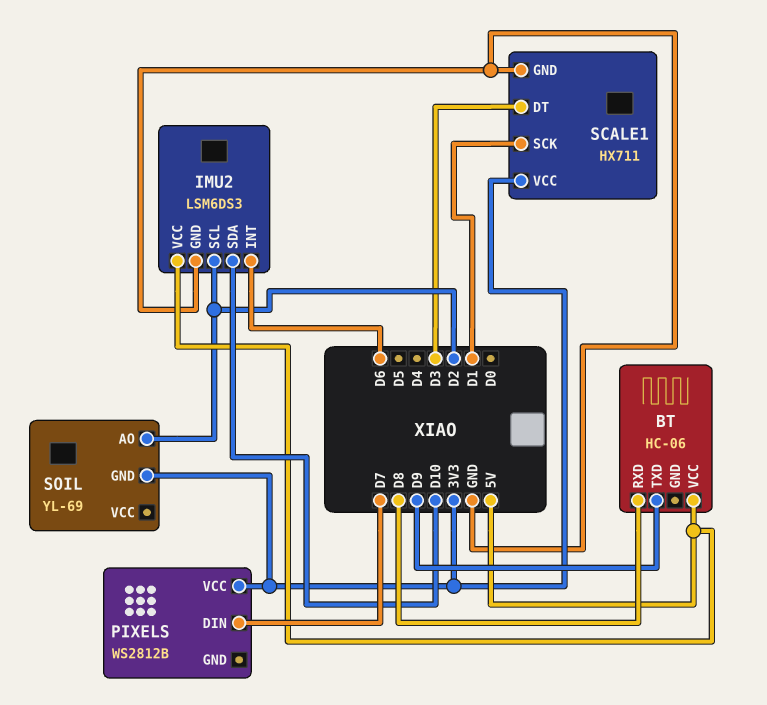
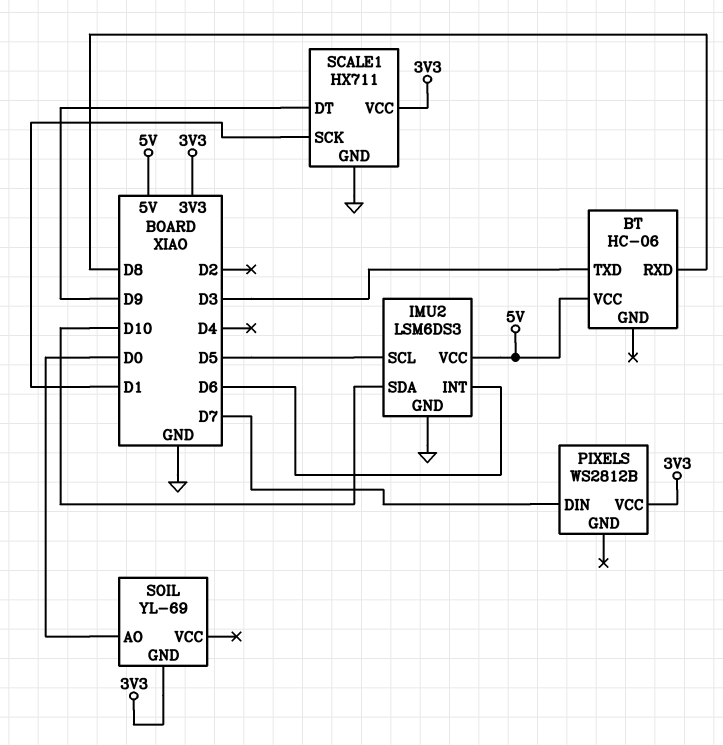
BT pin TXD: D9 -> D3
IMU2 pin SCL: D2 -> D5
SCALE1 pin DT: D3 -> D9
SOIL pin AO: D2 -> D0

